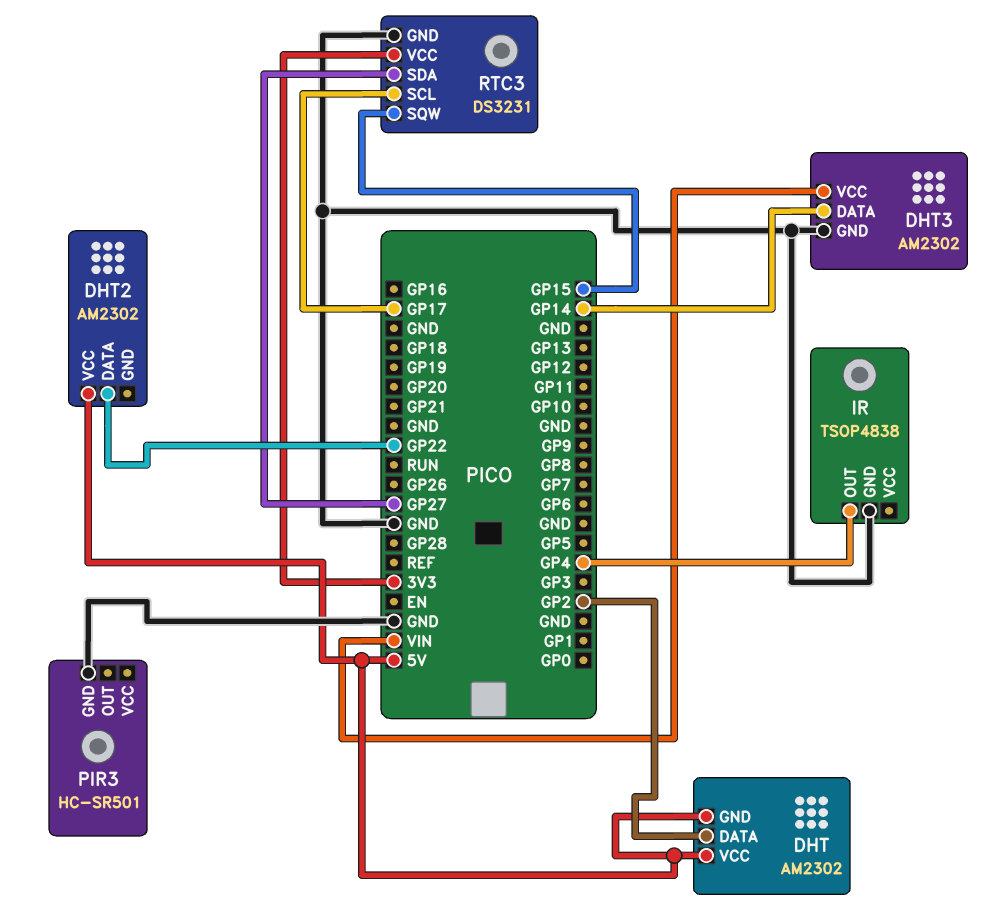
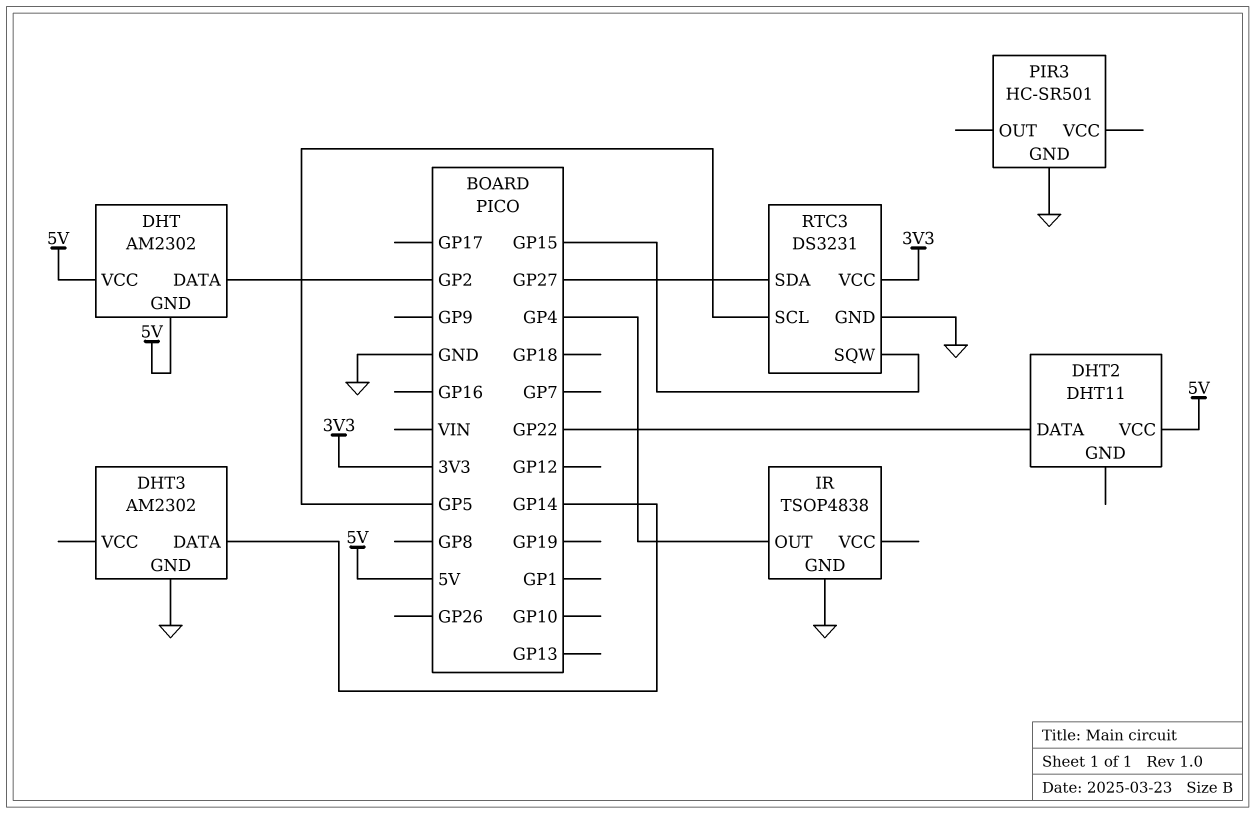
DHT2: AM2302 -> DHT11
DHT3 pin VCC: VIN -> none
RTC3 pin SCL: GP17 -> GP5

